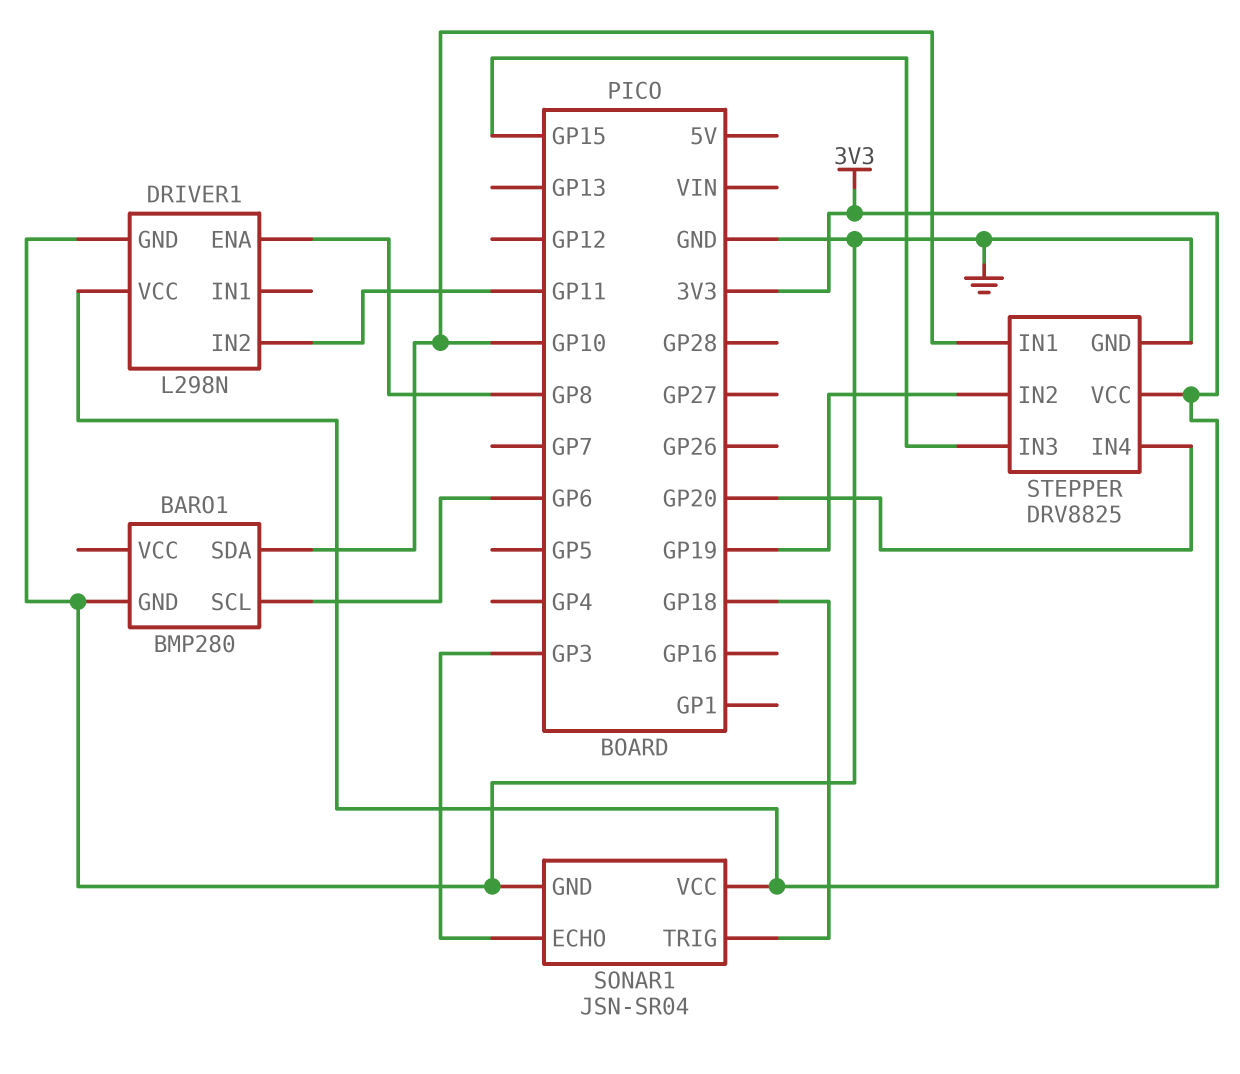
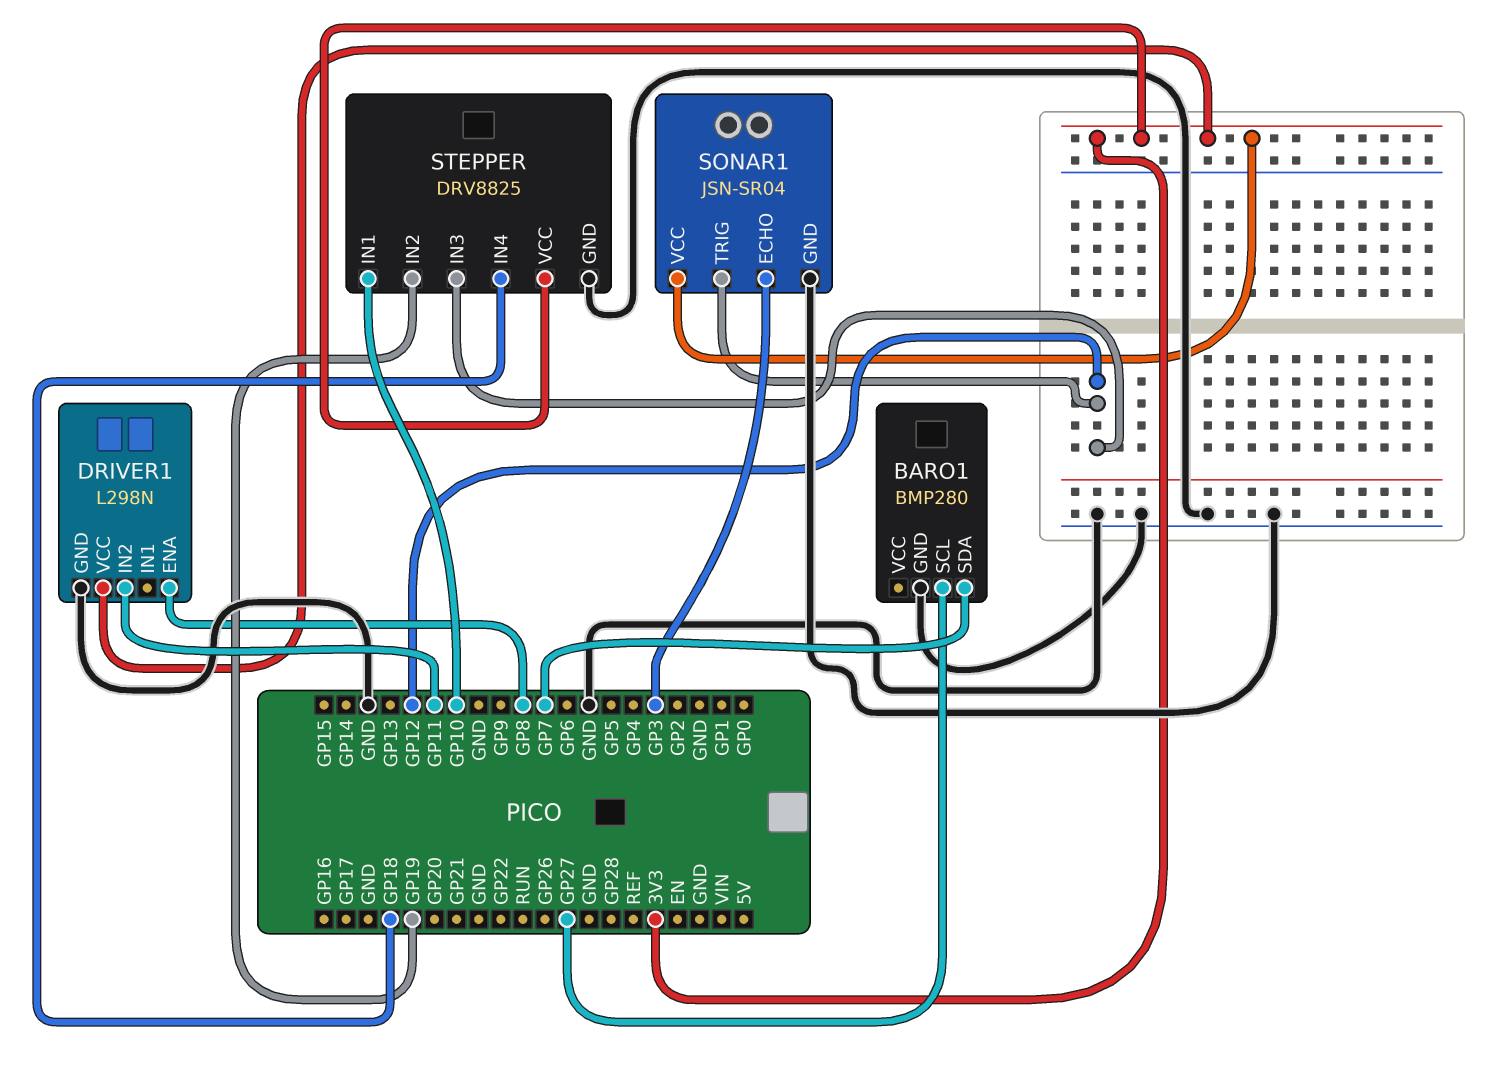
BARO1 pin SCL: GP6 -> GP27
BARO1 pin SDA: GP10 -> GP7
SONAR1 pin TRIG: GP18 -> GP12
STEPPER pin IN3: GP15 -> GP12
STEPPER pin IN4: GP20 -> GP18

